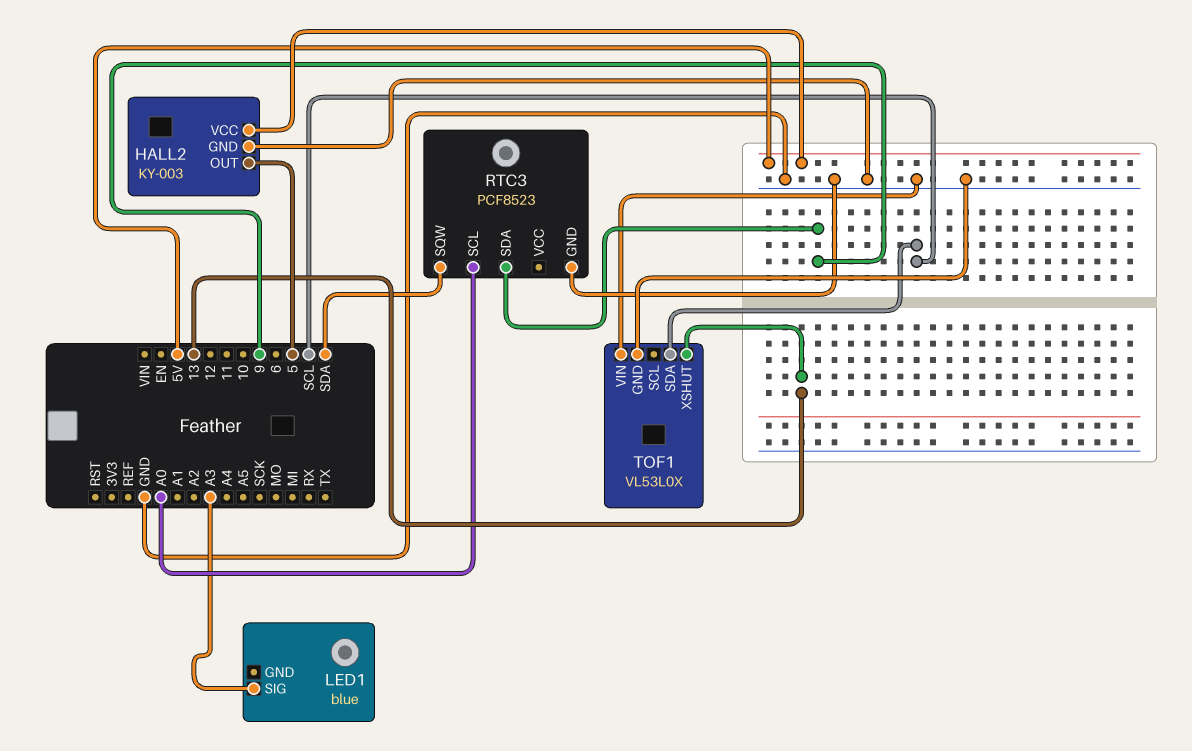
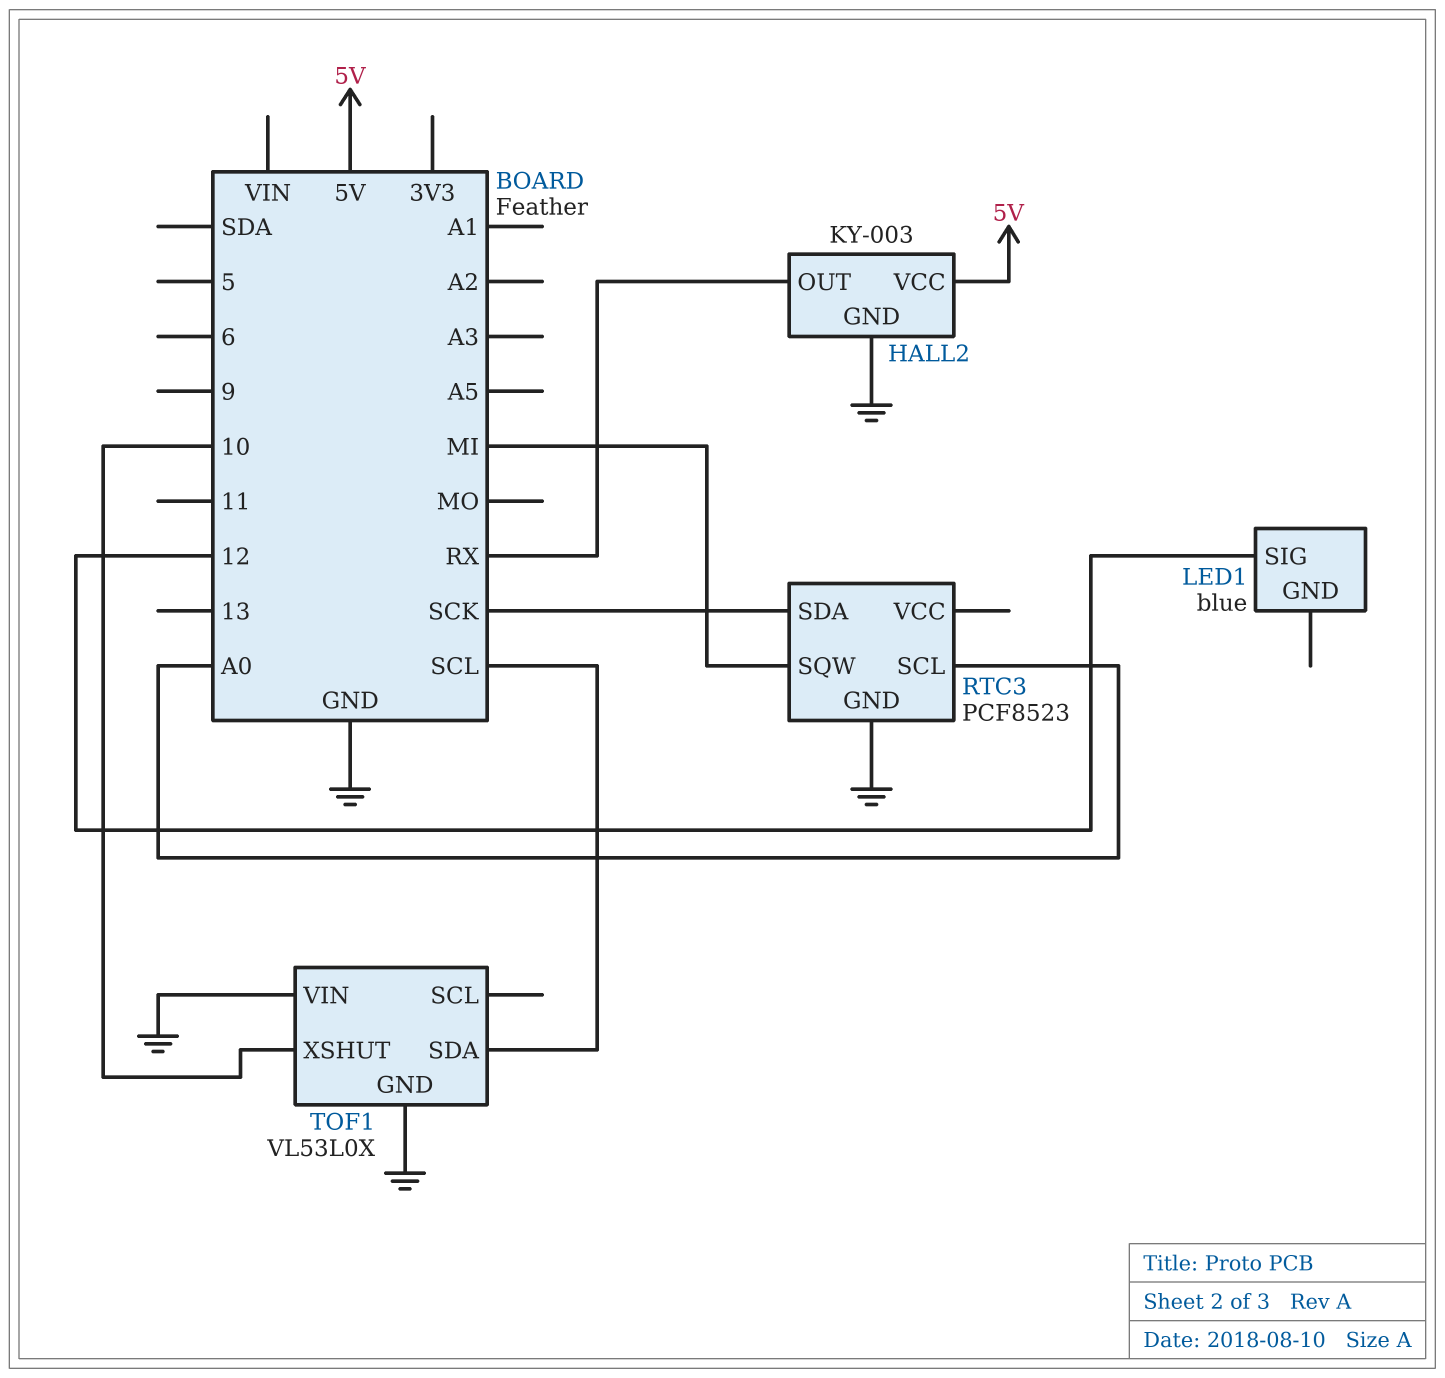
HALL2 pin OUT: 5 -> RX
LED1 pin SIG: A3 -> 12
RTC3 pin SDA: 9 -> SCK
RTC3 pin SQW: SDA -> MI
TOF1 pin XSHUT: 13 -> 10

